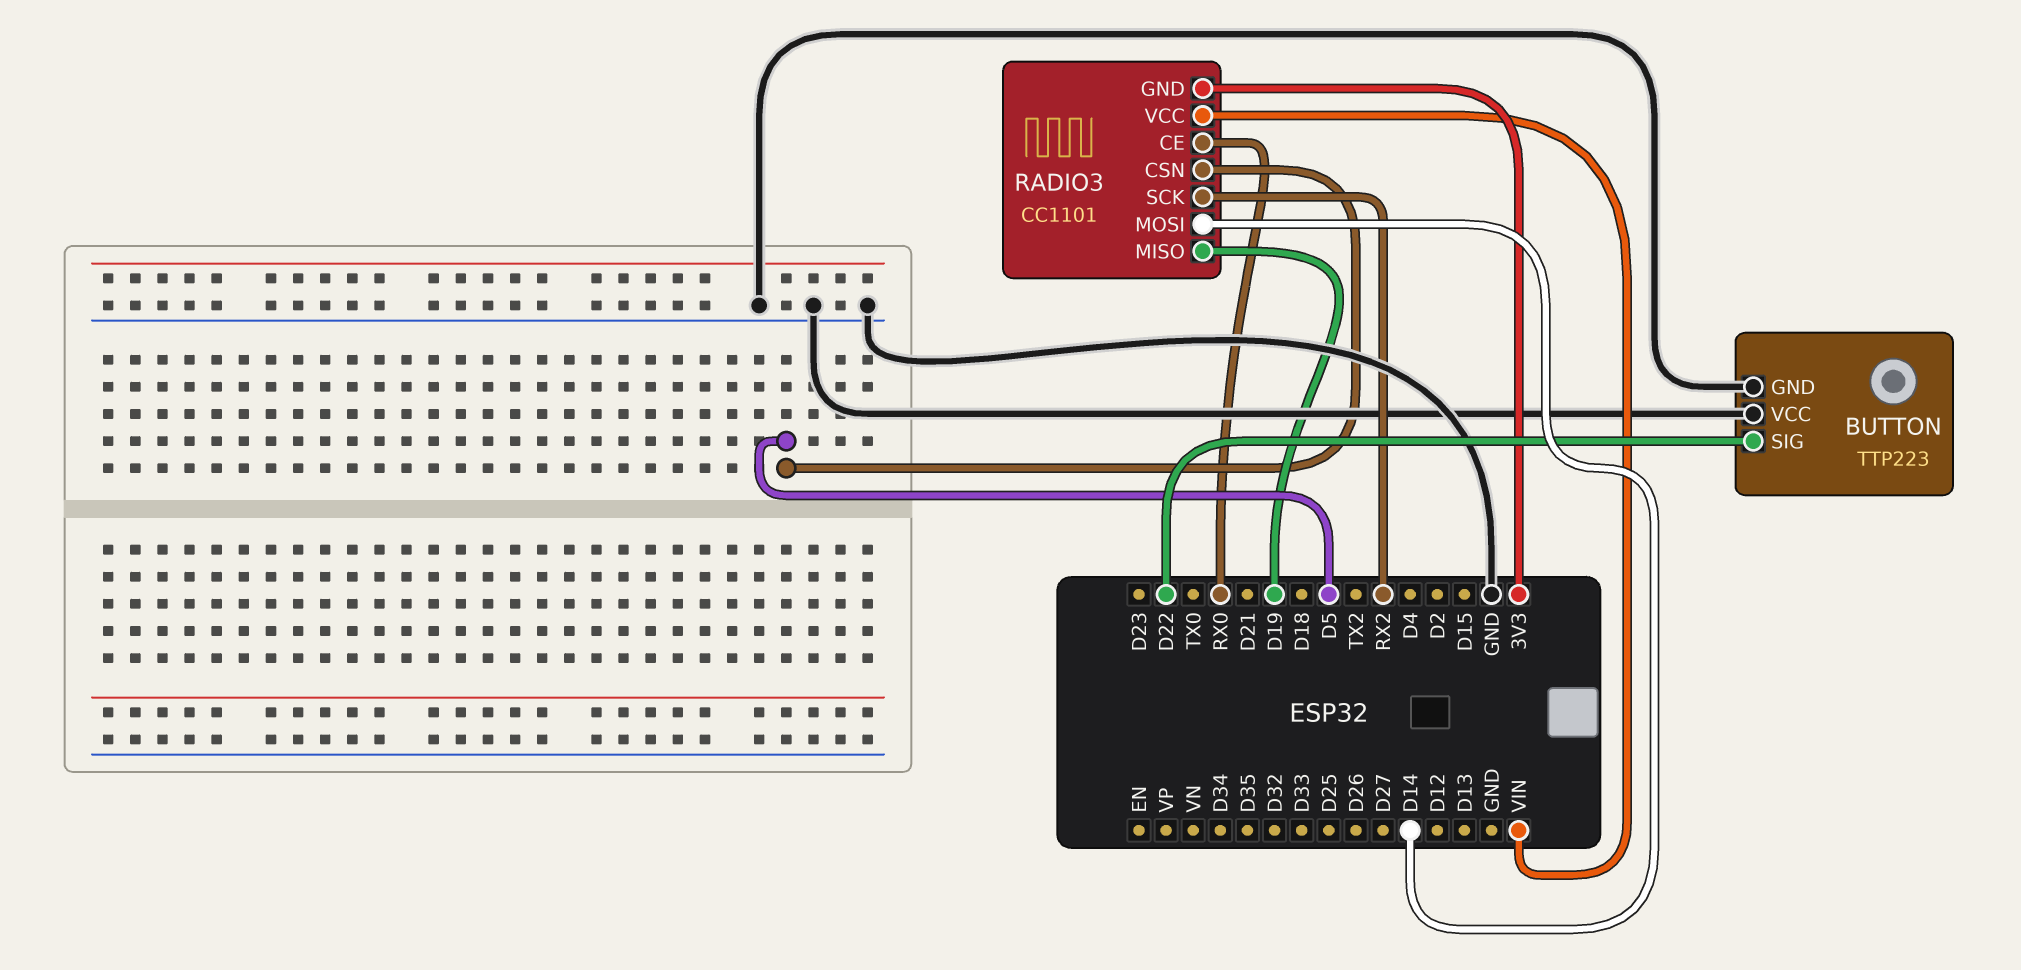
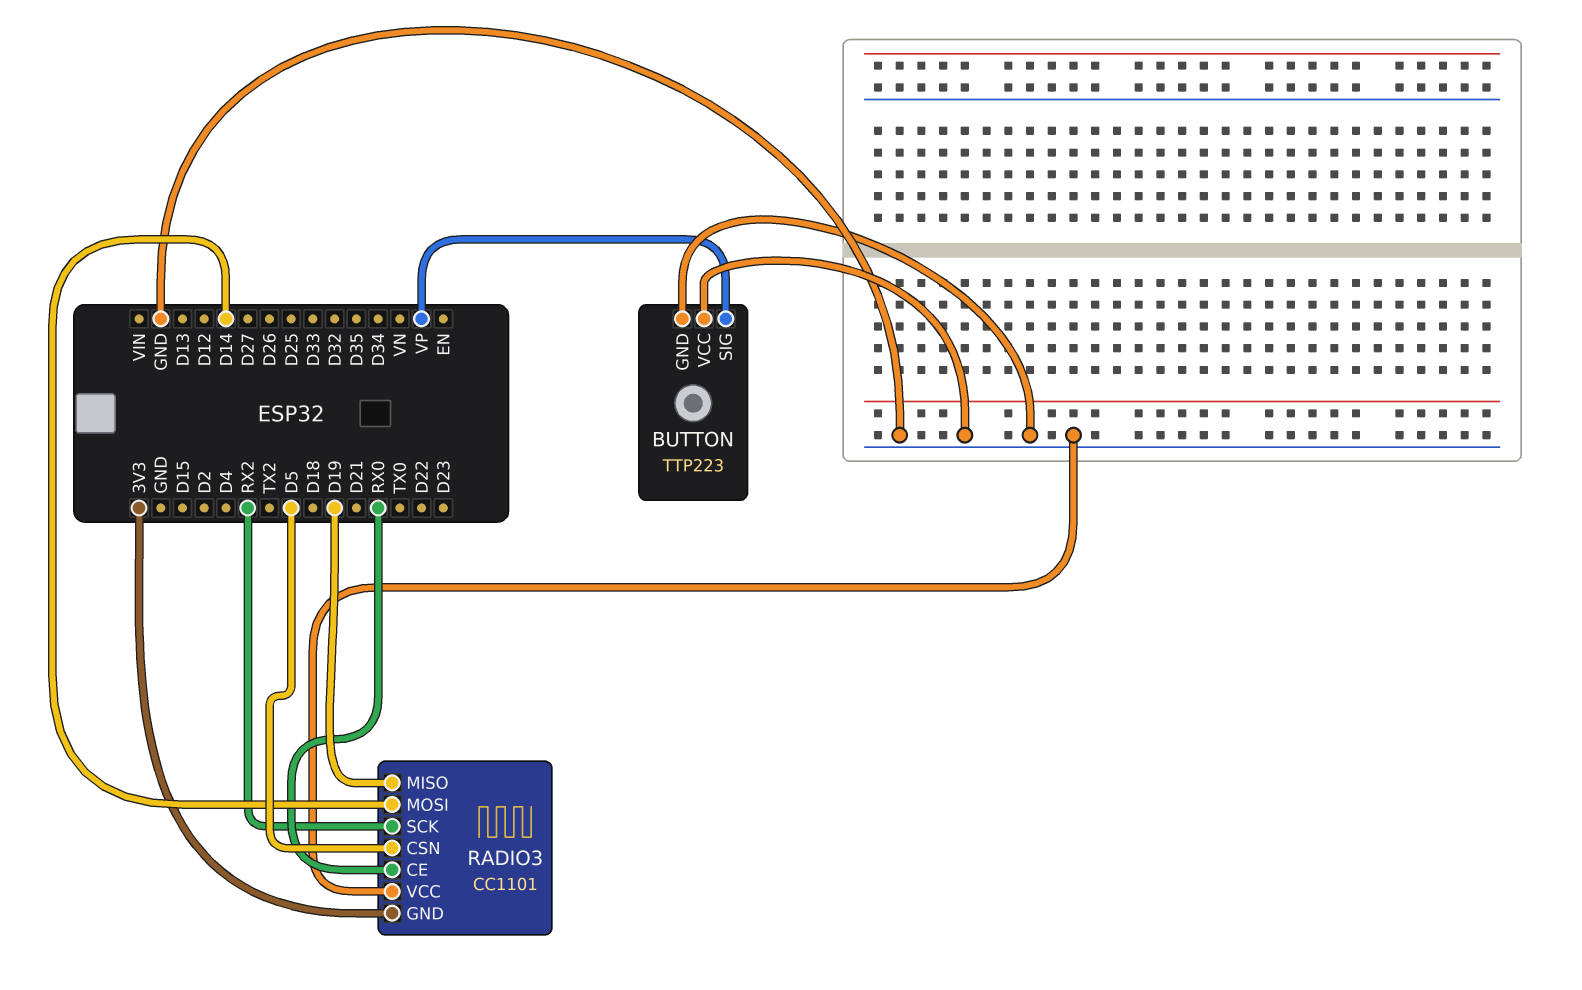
BUTTON pin SIG: D22 -> VP
RADIO3 pin VCC: VIN -> GND

